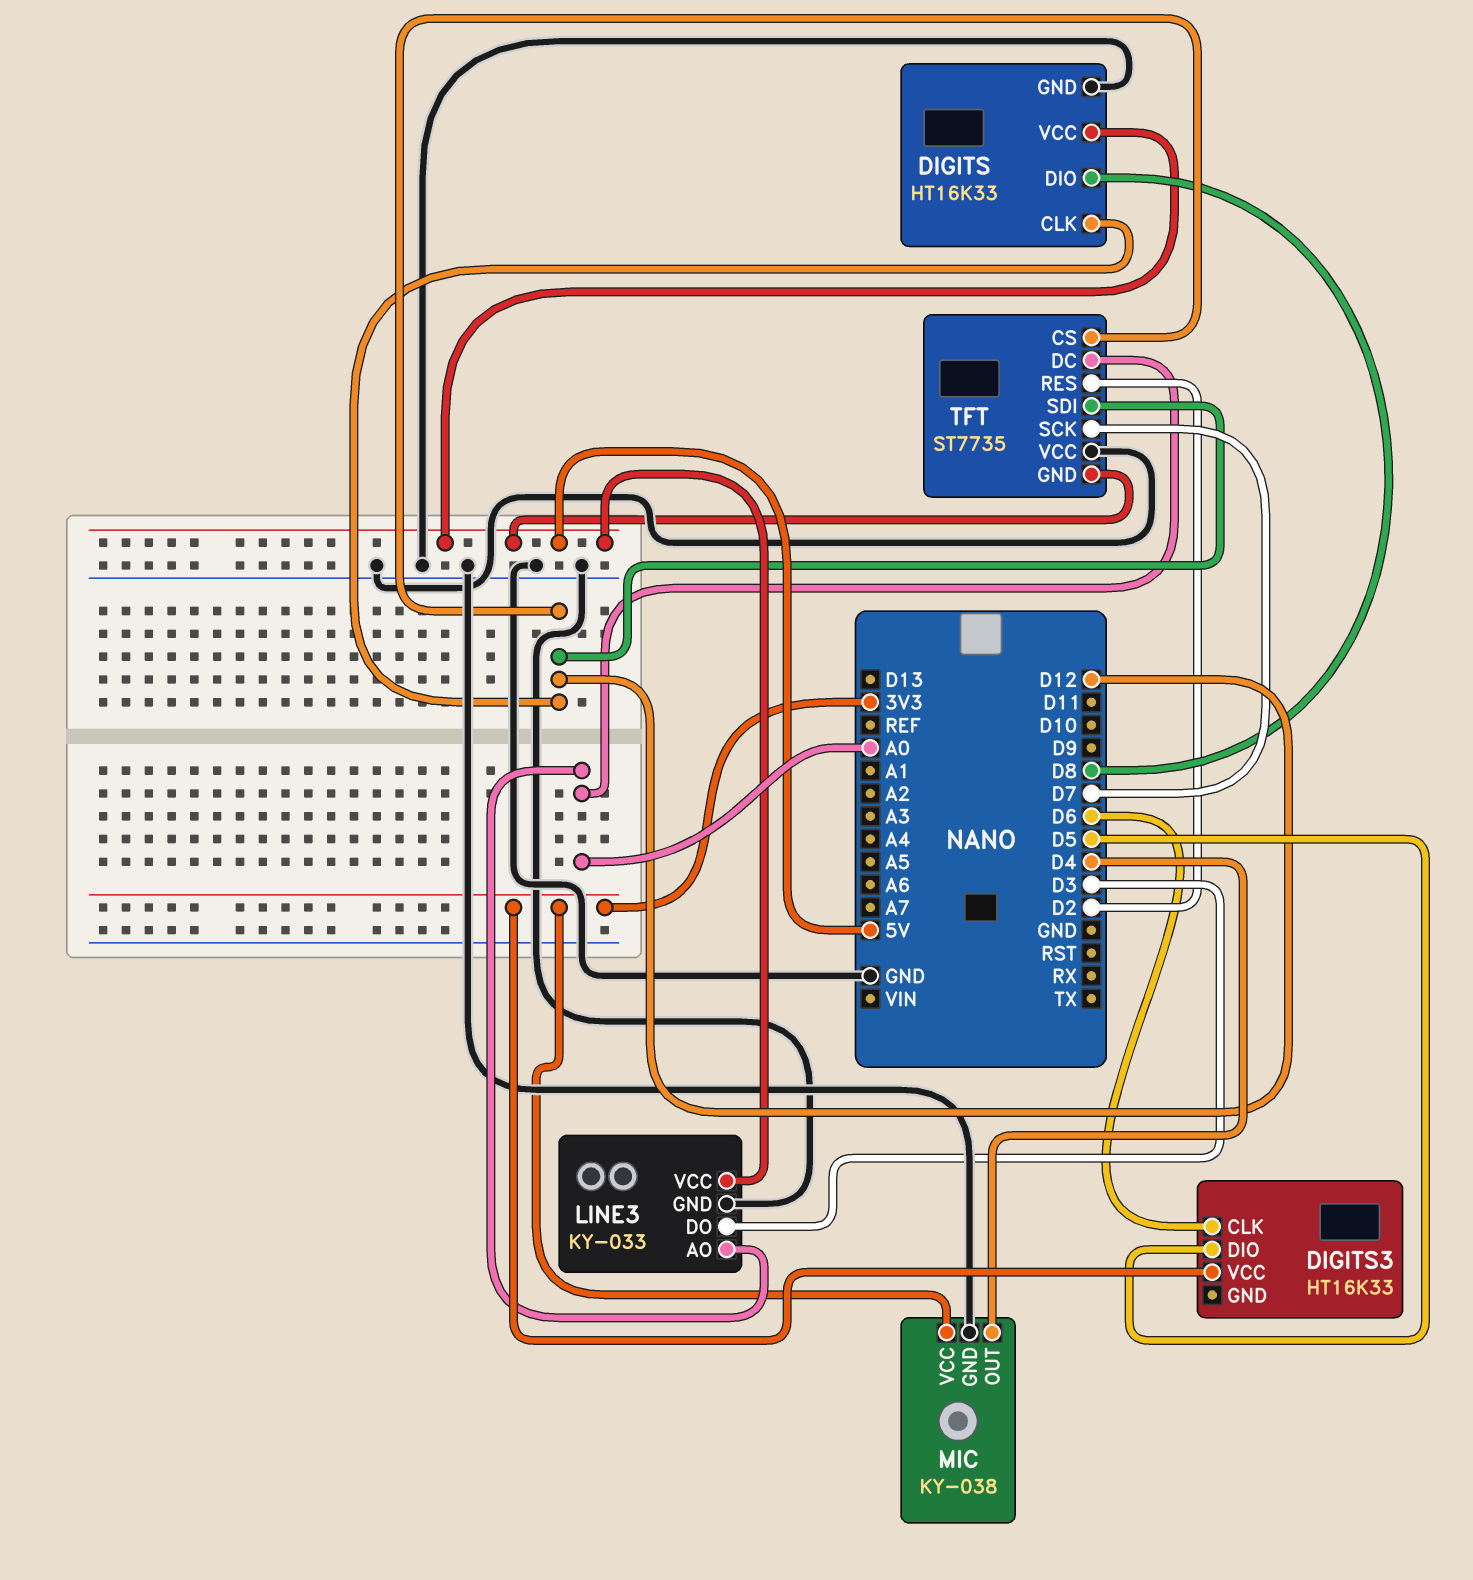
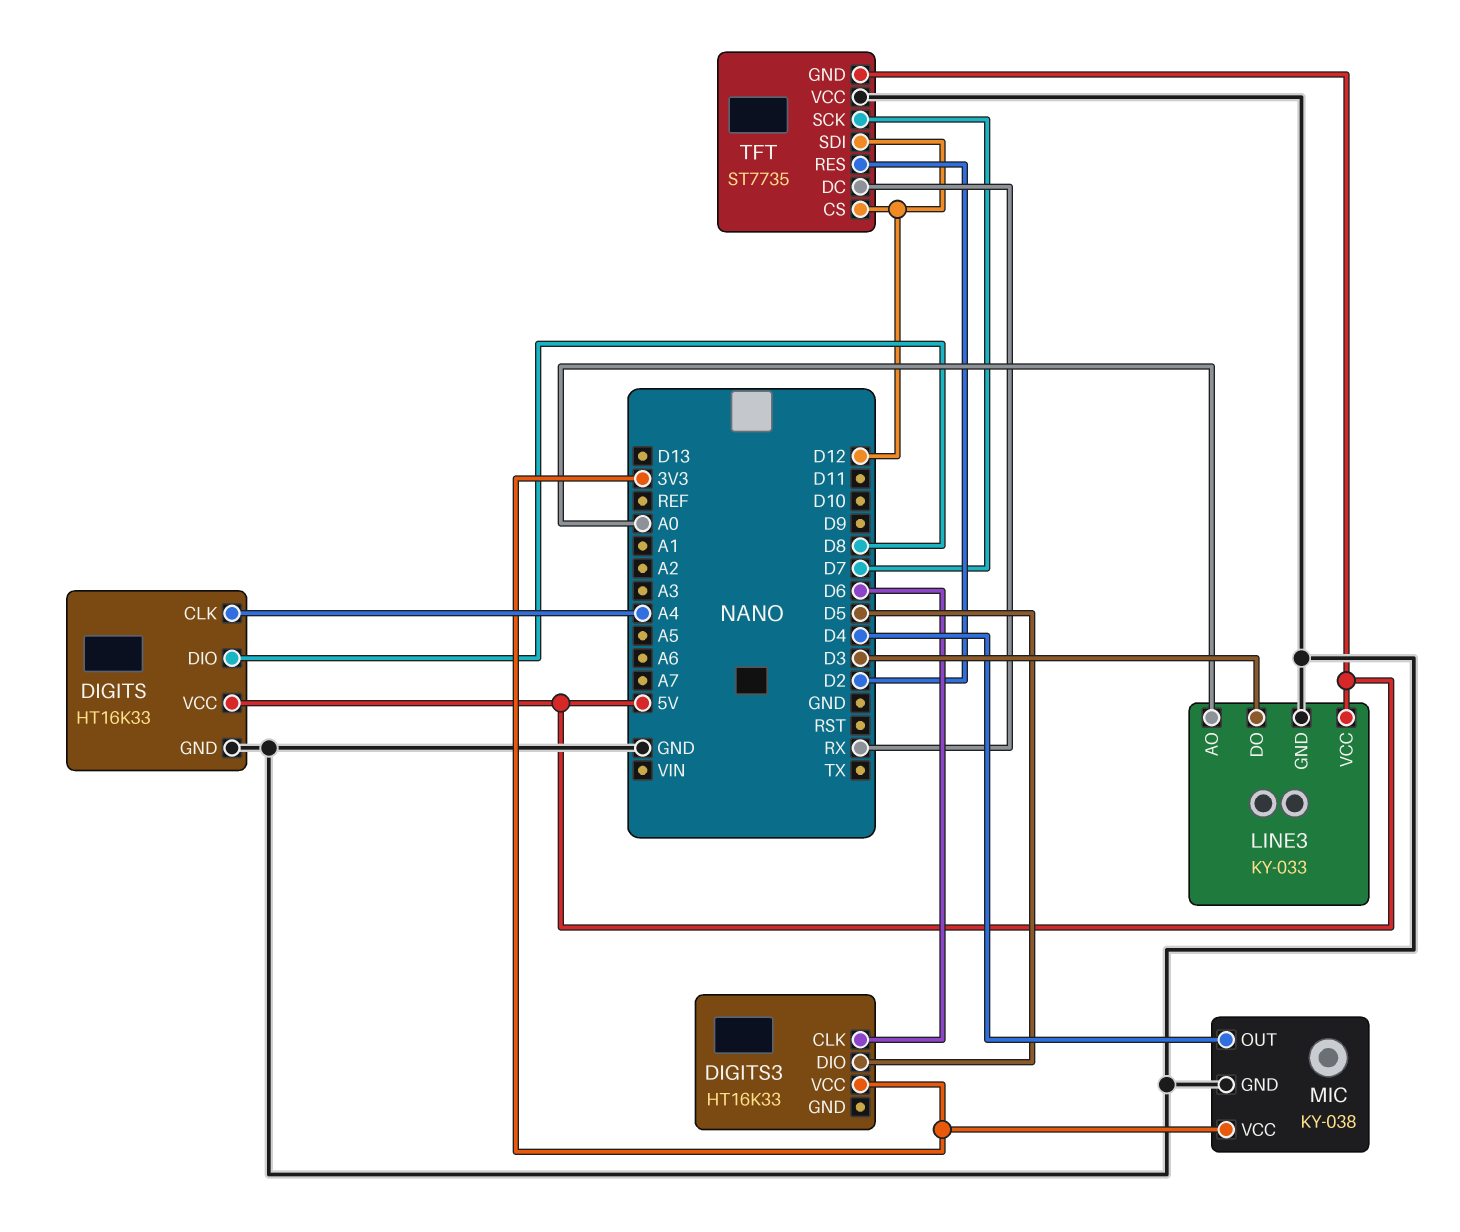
DIGITS pin CLK: D12 -> A4
TFT pin DC: A0 -> RX

